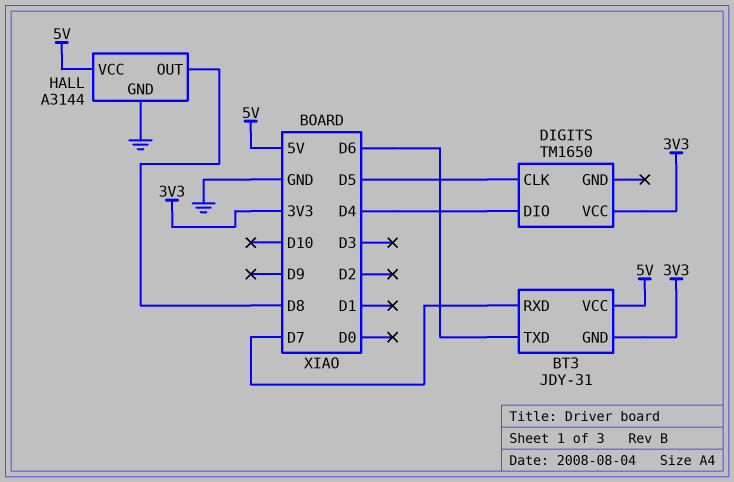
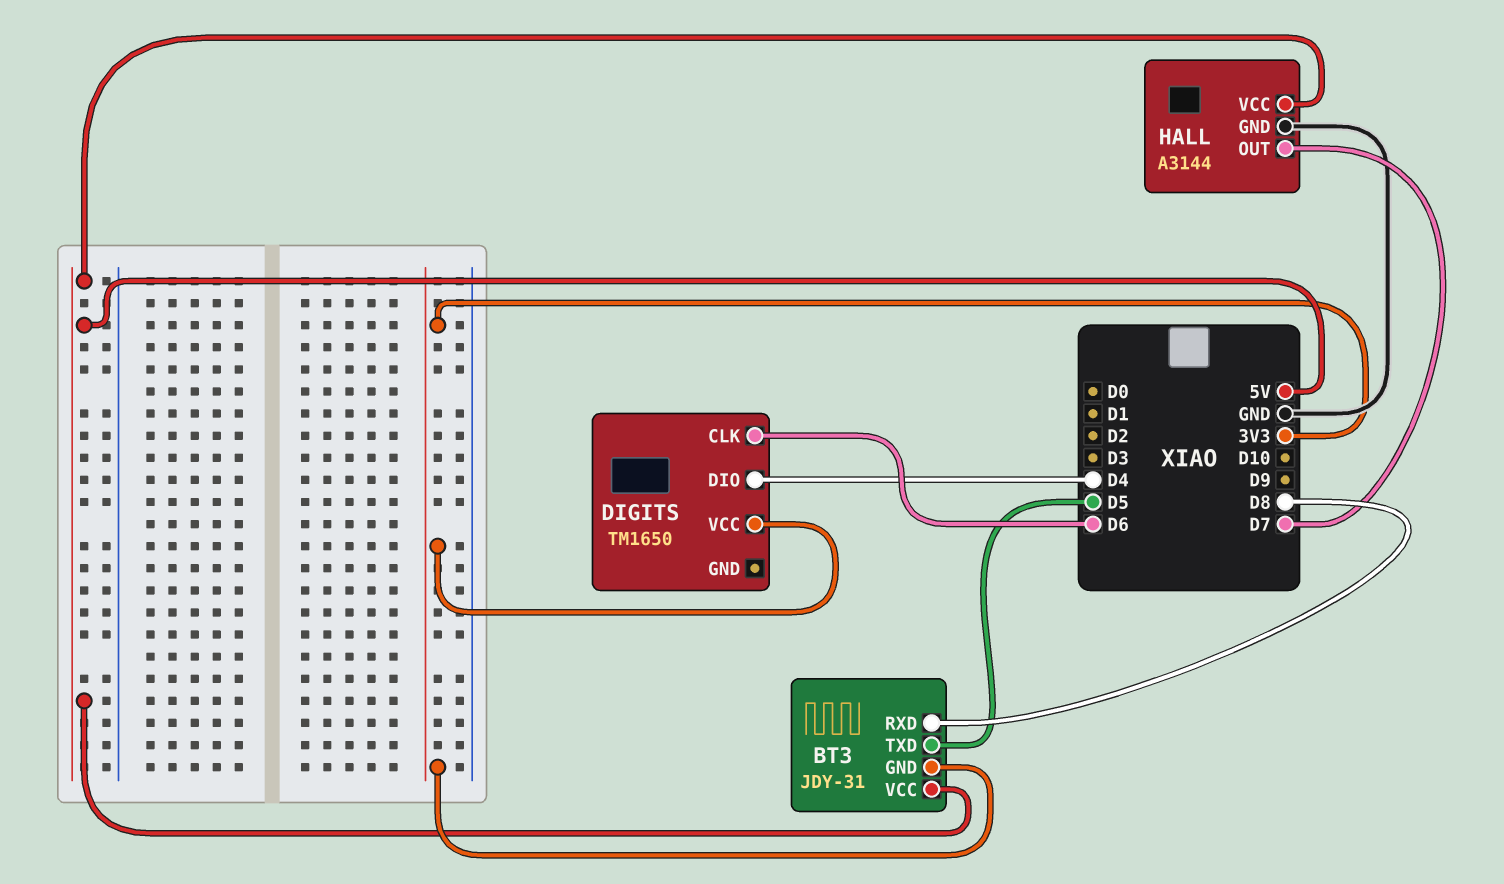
BT3 pin RXD: D7 -> D8
BT3 pin TXD: D6 -> D5
DIGITS pin CLK: D5 -> D6
HALL pin OUT: D8 -> D7

